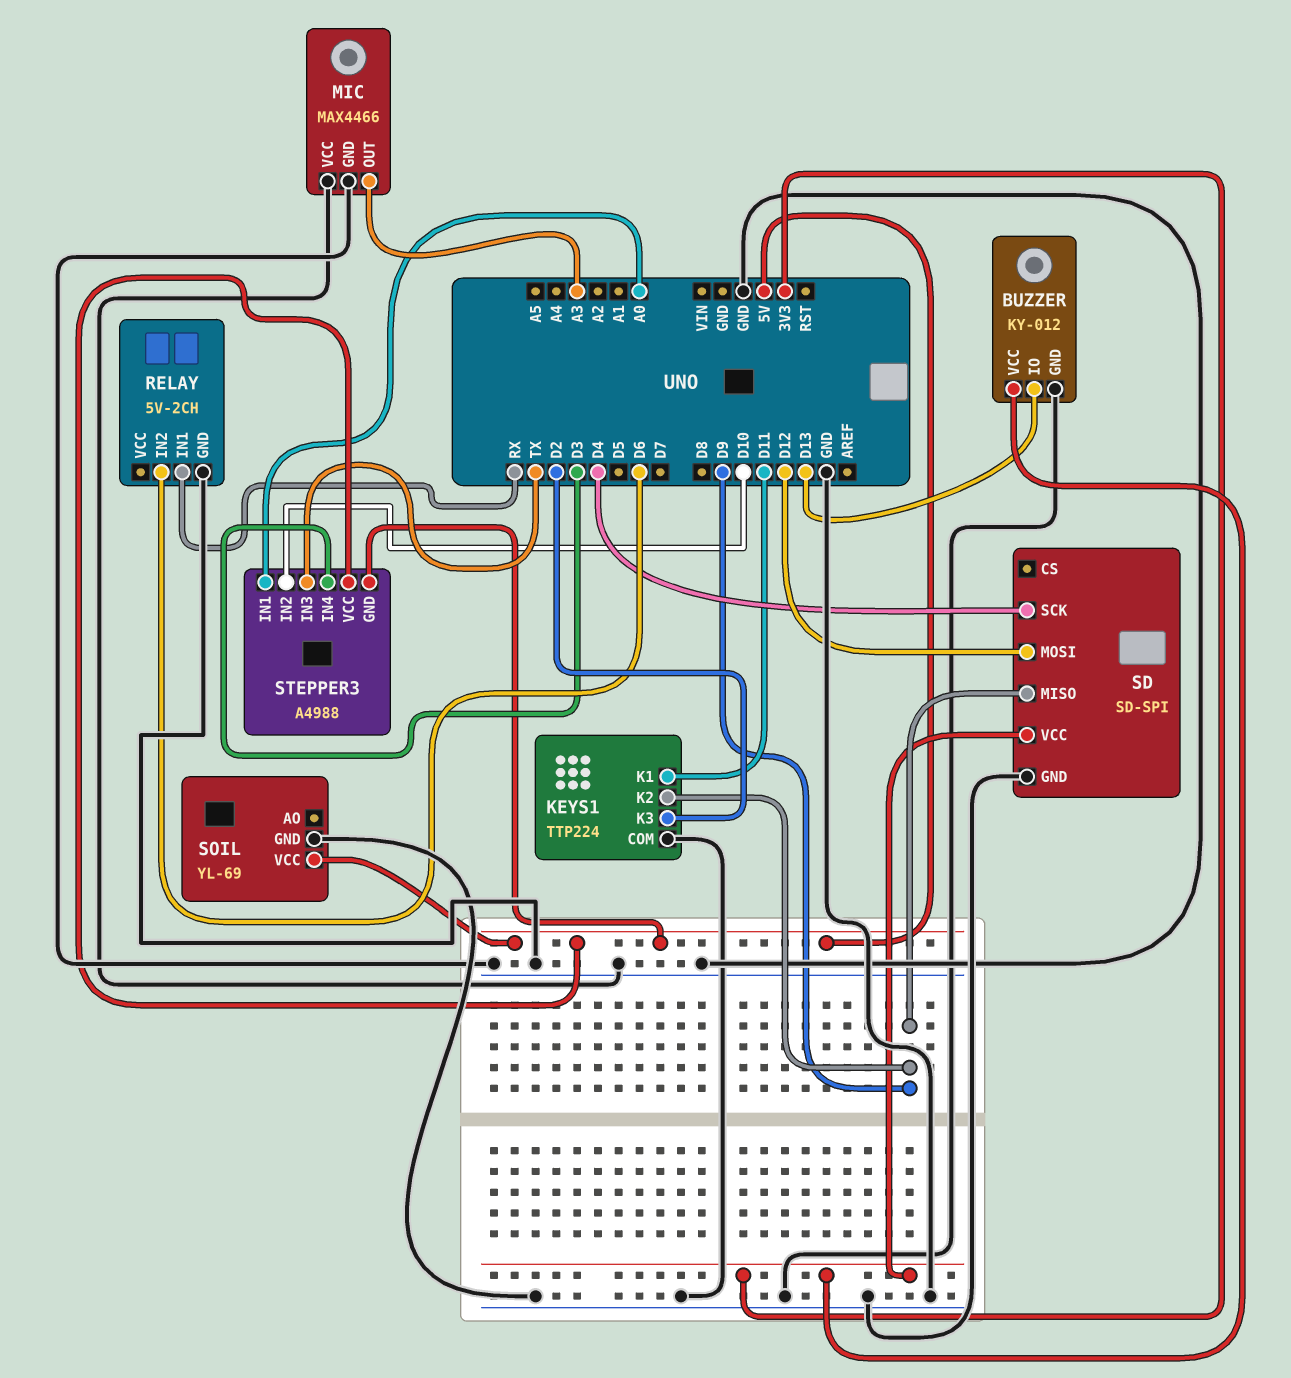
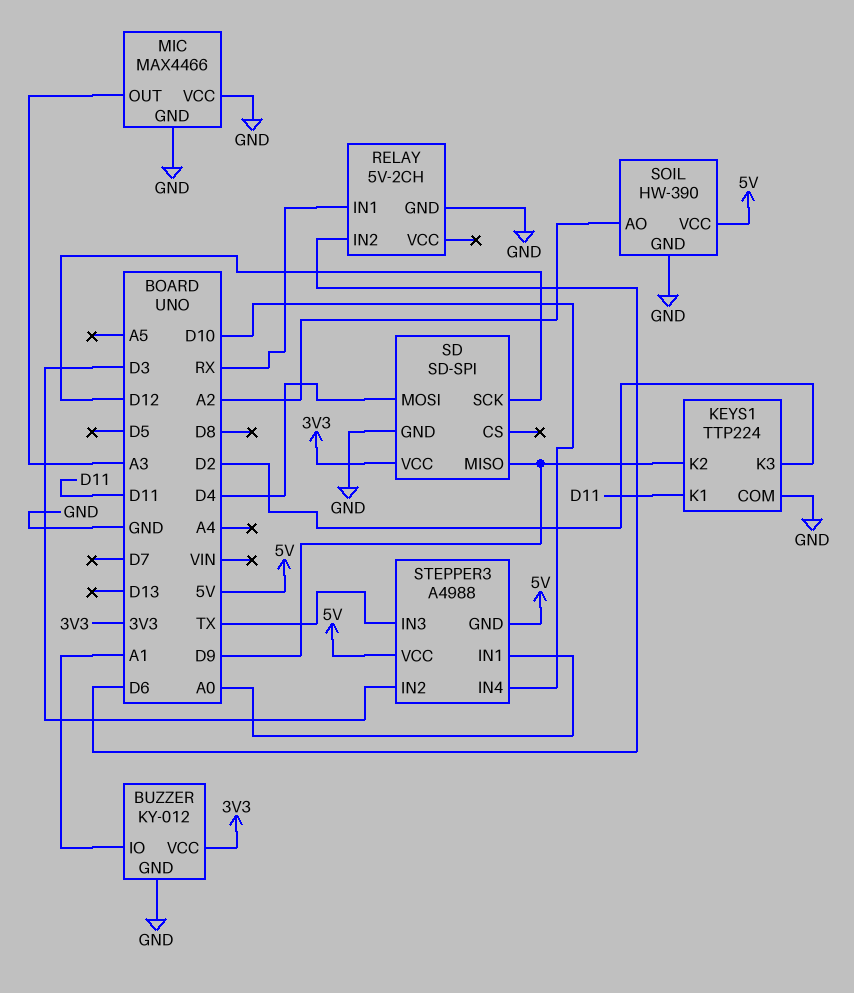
BUZZER pin IO: D13 -> A1
SD pin MOSI: D12 -> D4
SD pin SCK: D4 -> D12
SOIL: YL-69 -> HW-390
SOIL pin AO: none -> A2
STEPPER3 pin IN2: D10 -> D3
STEPPER3 pin IN4: D3 -> D10

